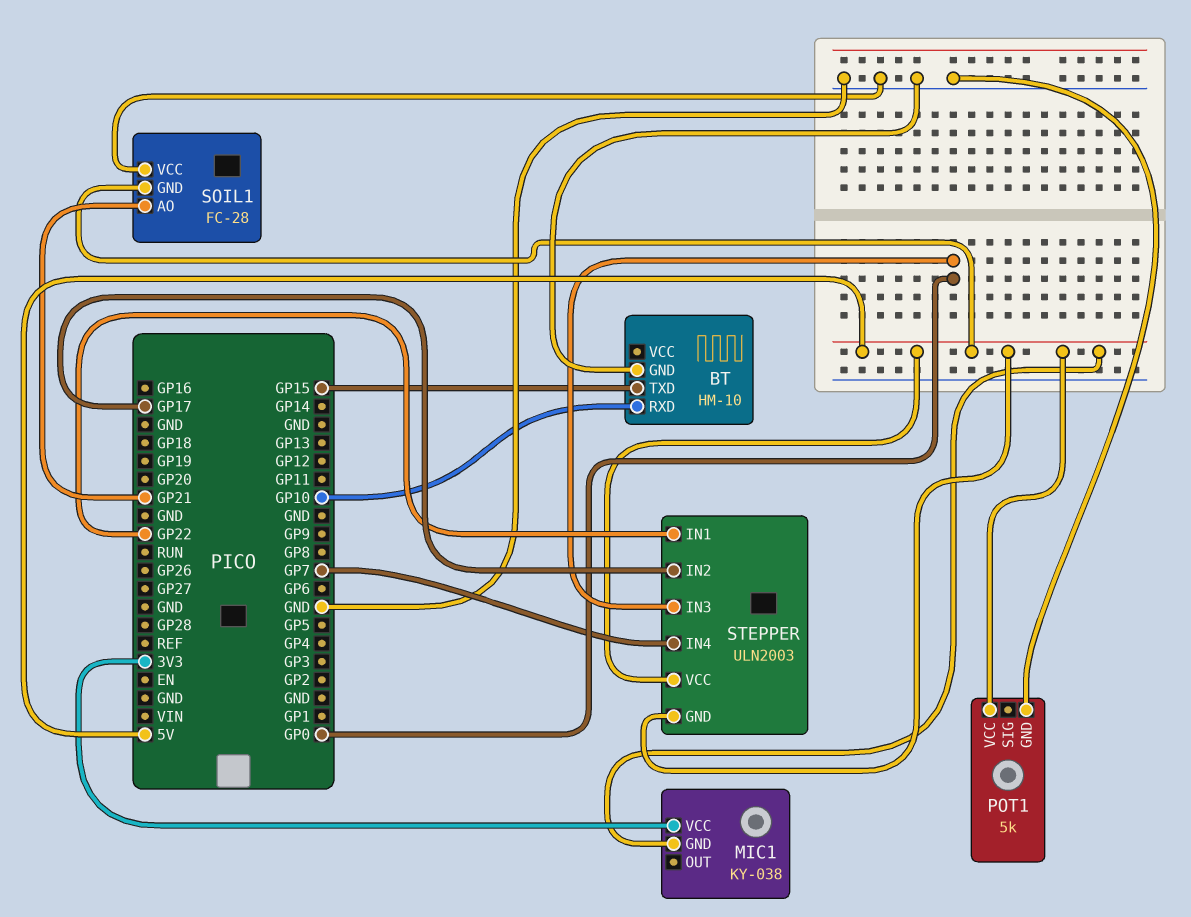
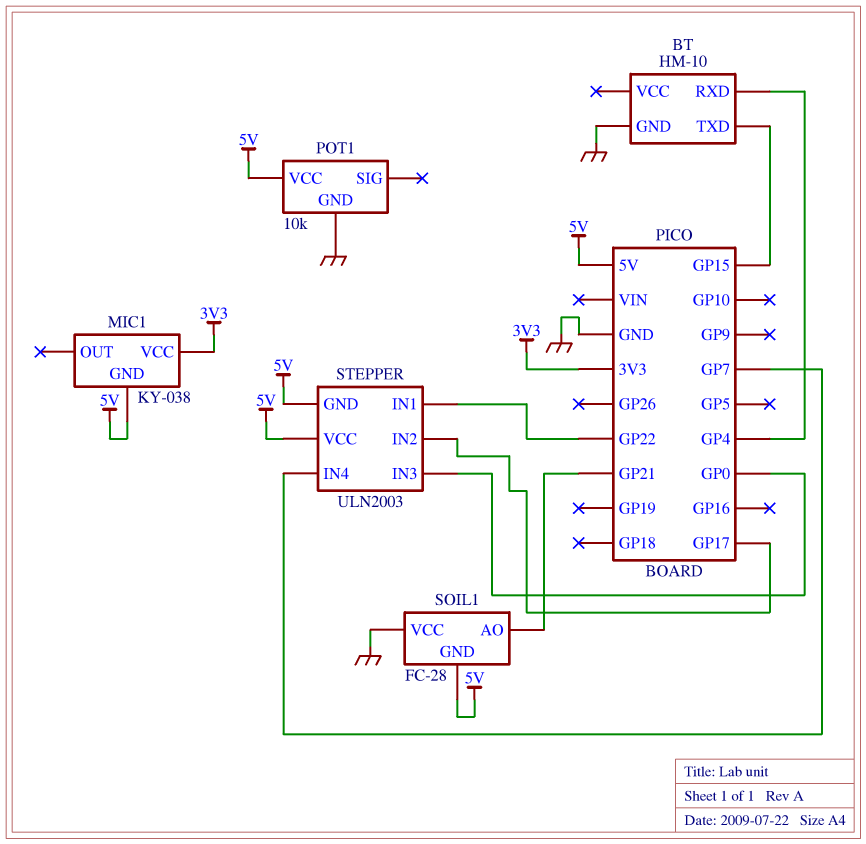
BT pin RXD: GP10 -> GP4
POT1: 5k -> 10k

